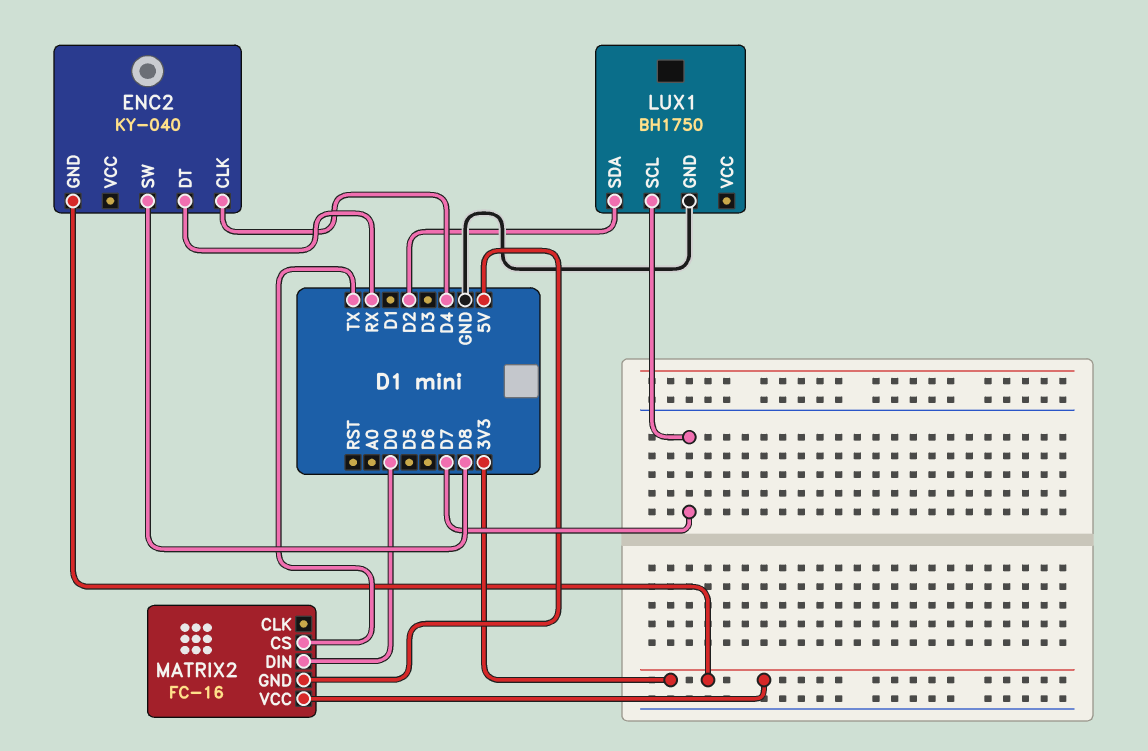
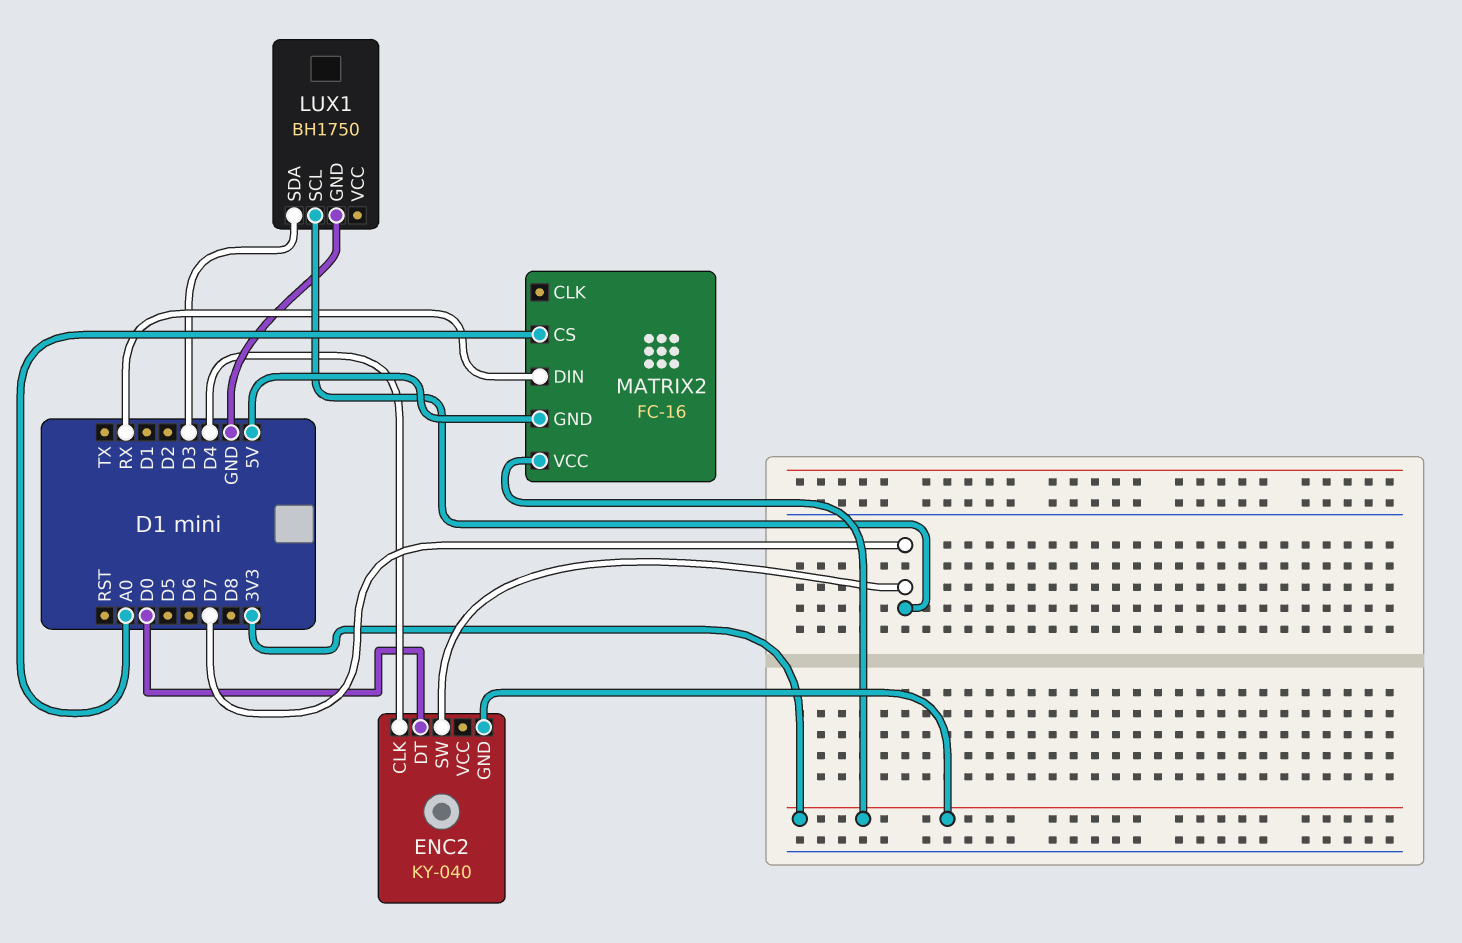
ENC2 pin DT: RX -> D0
ENC2 pin SW: D8 -> D7
LUX1 pin SDA: D2 -> D3
MATRIX2 pin CS: TX -> A0
MATRIX2 pin DIN: D0 -> RX

